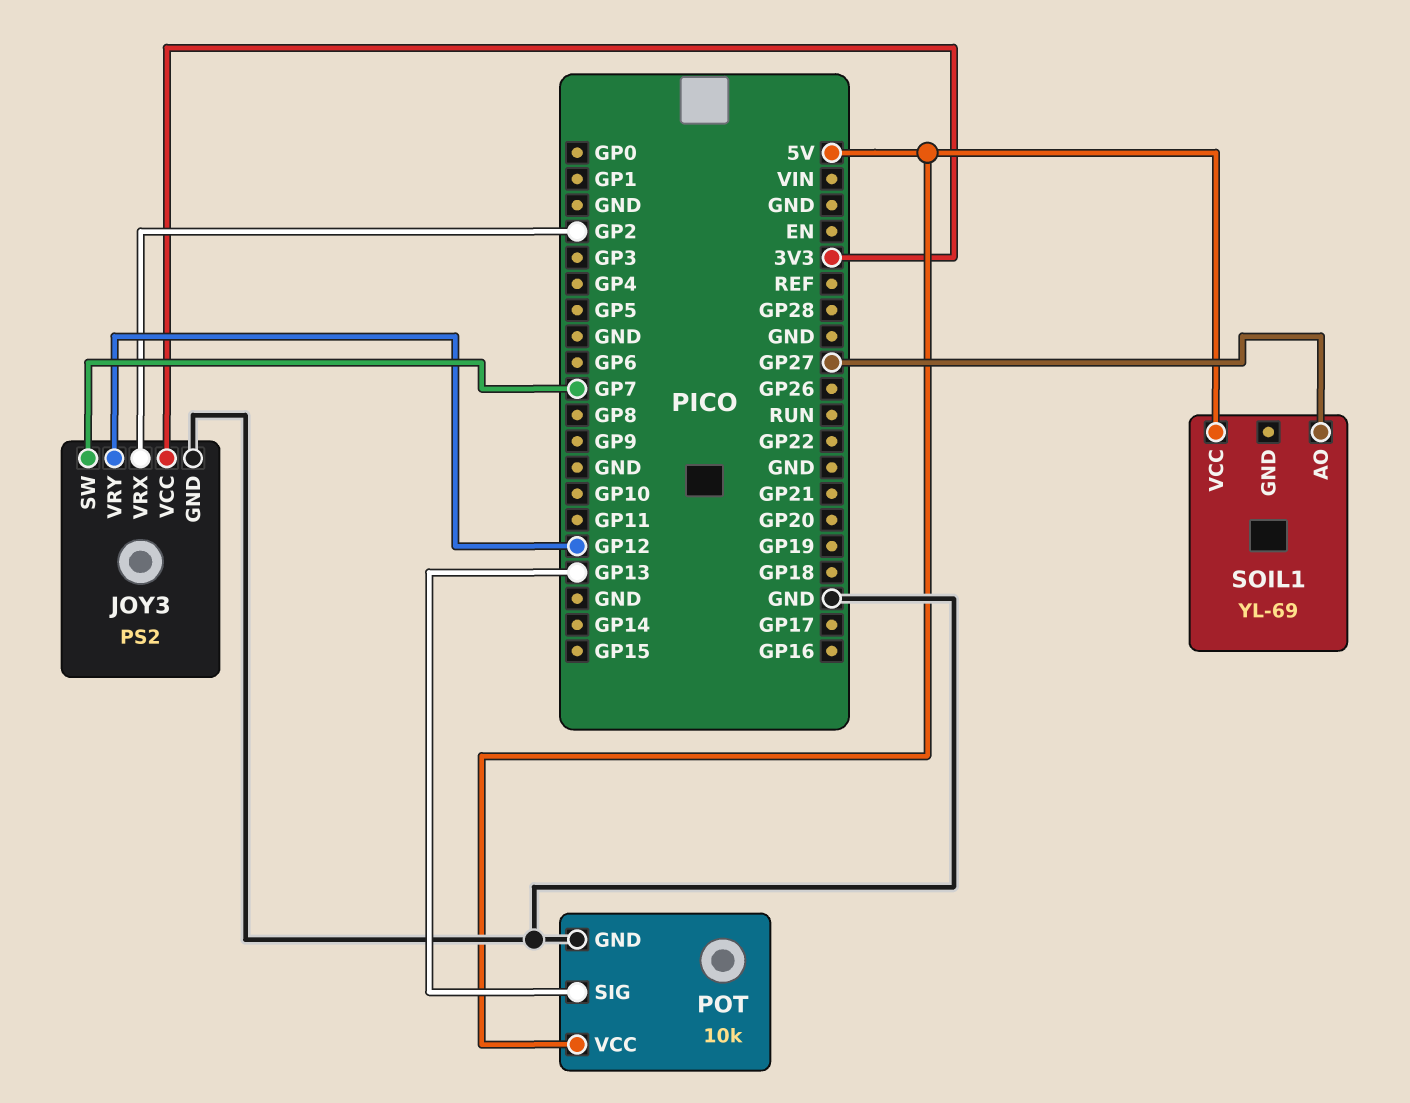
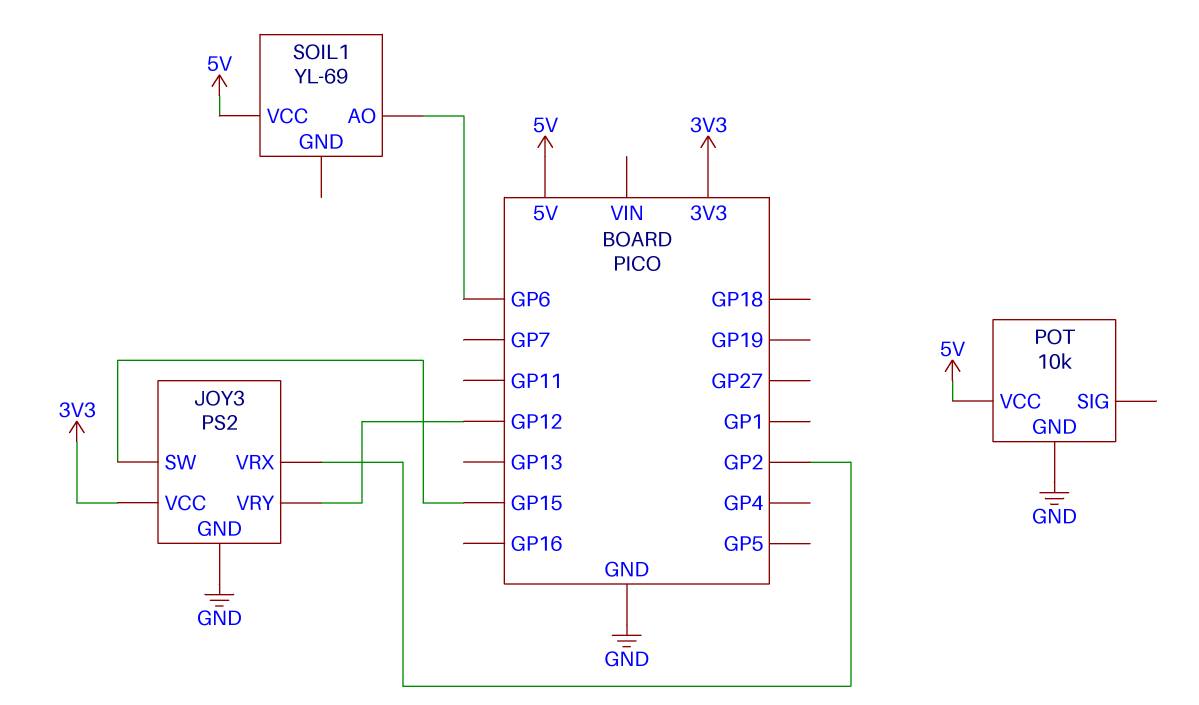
JOY3 pin SW: GP7 -> GP15
POT pin SIG: GP13 -> none
SOIL1 pin AO: GP27 -> GP6

